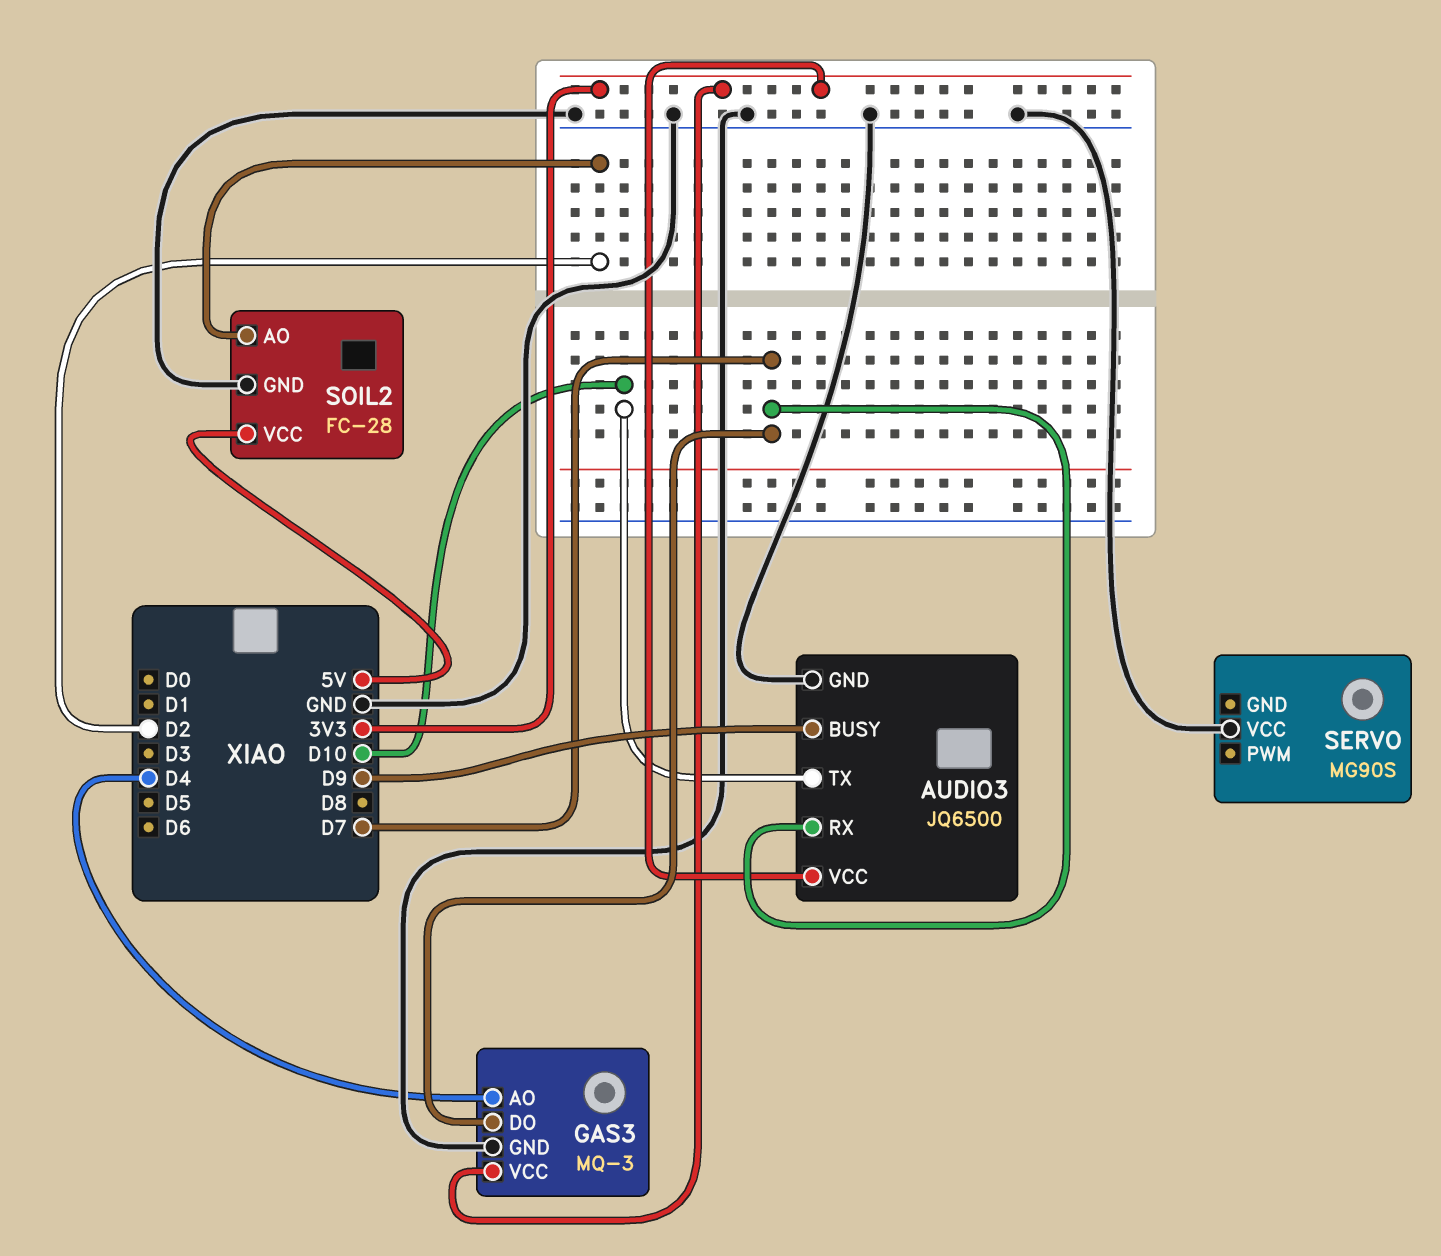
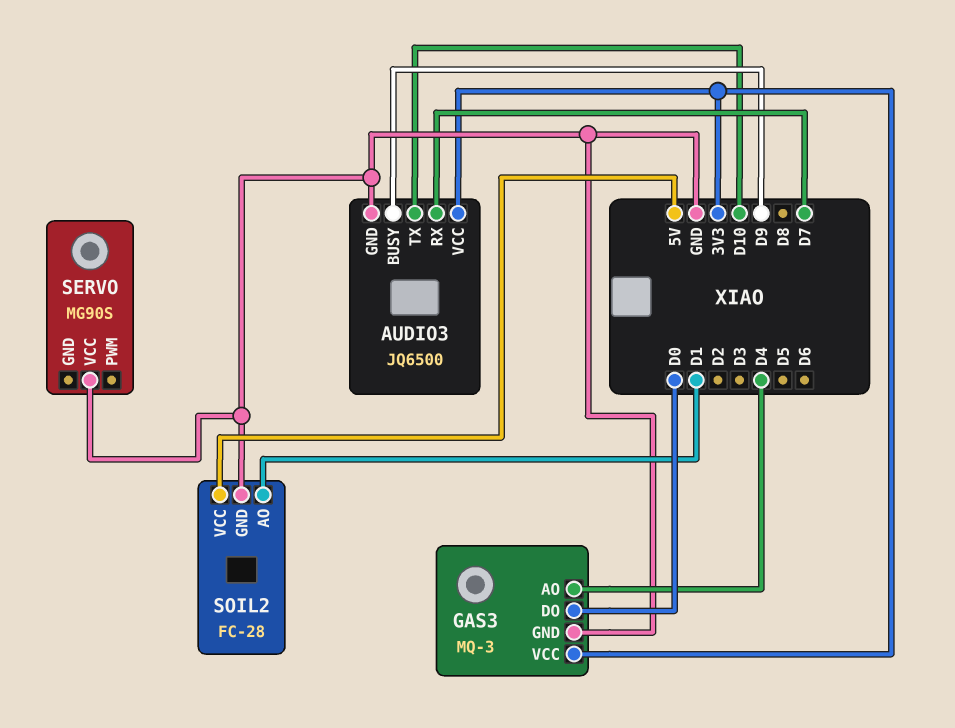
GAS3 pin DO: D7 -> D0
SOIL2 pin AO: D2 -> D1

